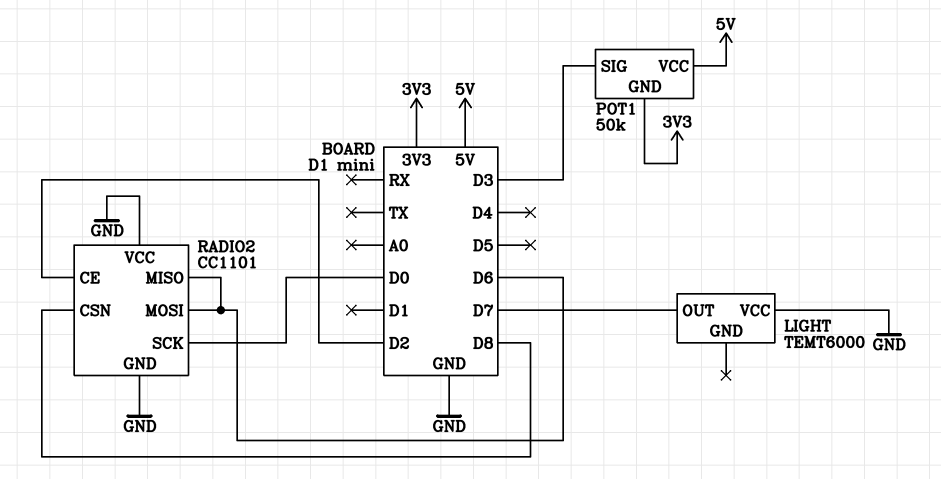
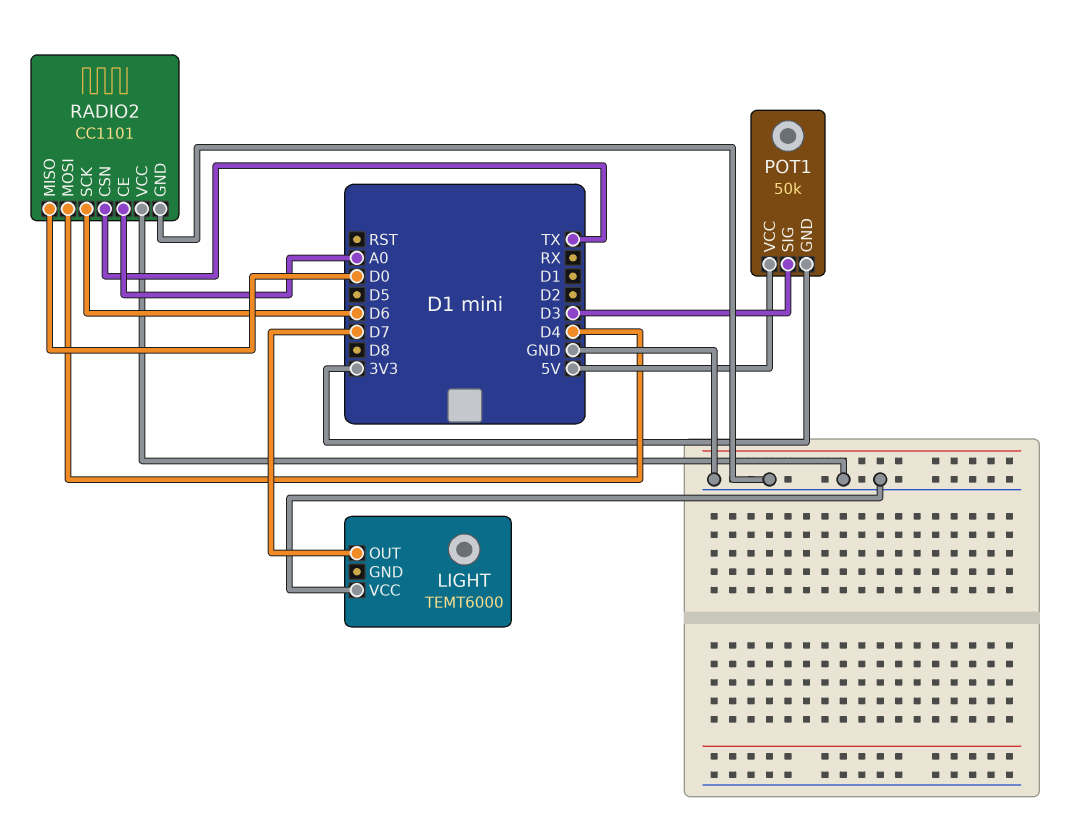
RADIO2 pin CE: D2 -> A0
RADIO2 pin CSN: D8 -> TX
RADIO2 pin MISO: D6 -> D0
RADIO2 pin MOSI: D6 -> D4
RADIO2 pin SCK: D0 -> D6

